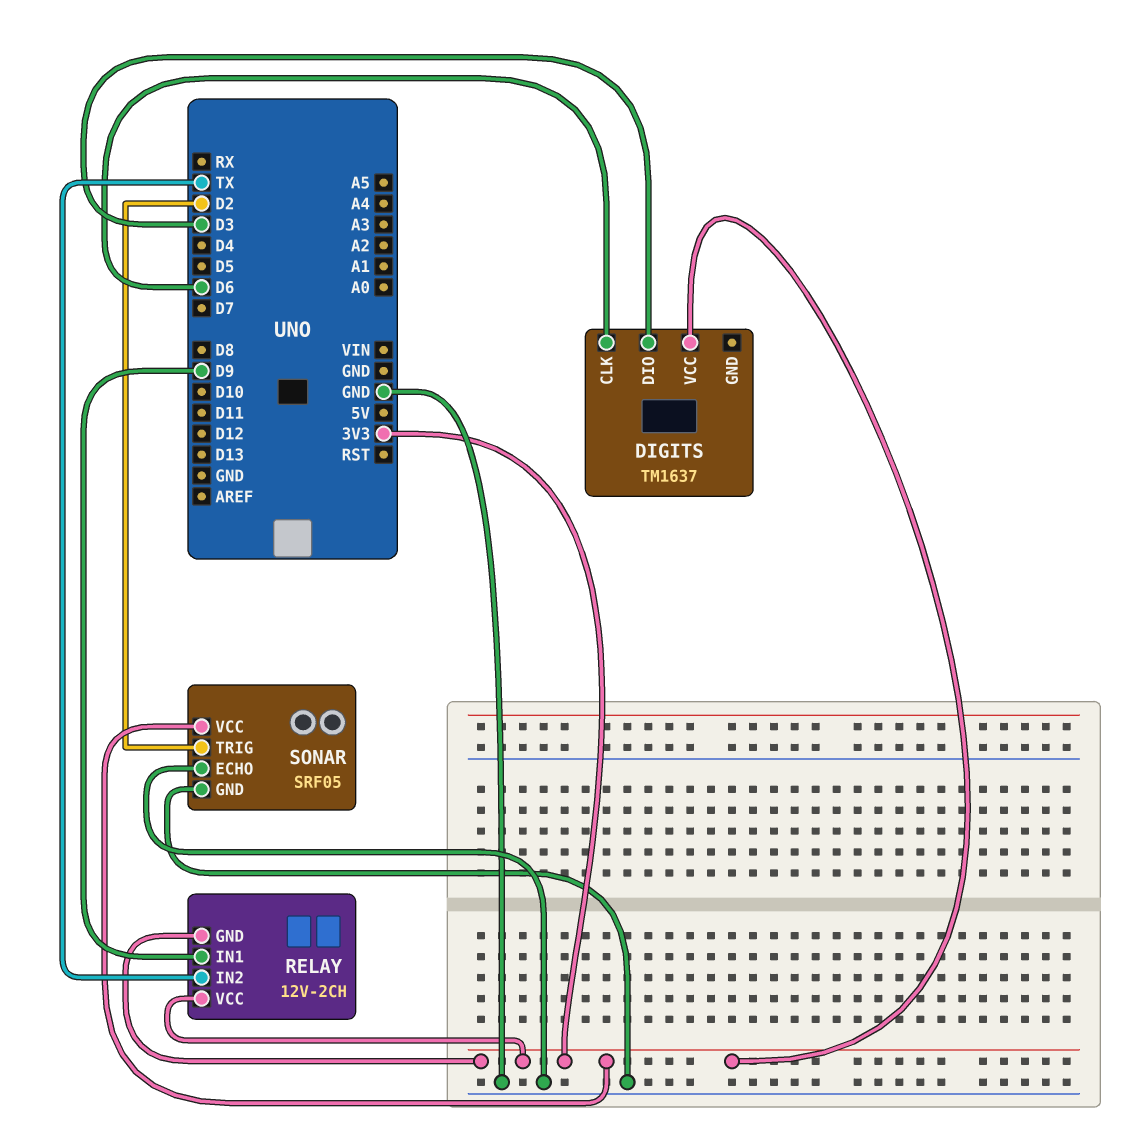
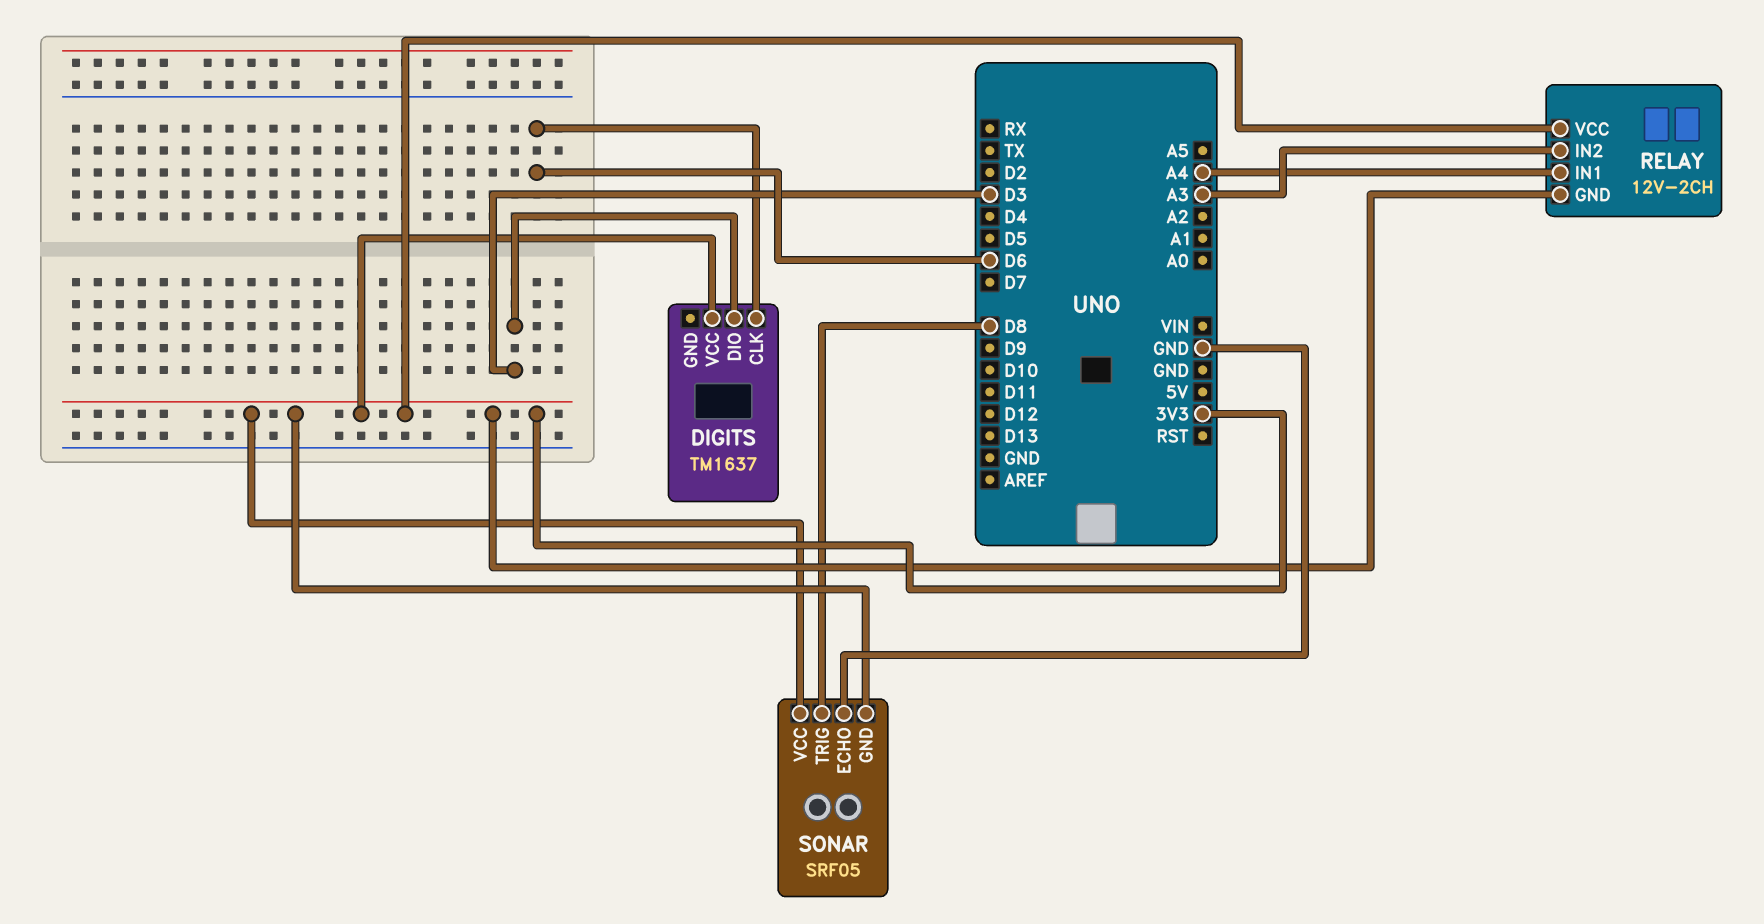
RELAY pin IN1: D9 -> A4
RELAY pin IN2: TX -> A3
SONAR pin GND: GND -> 3V3
SONAR pin TRIG: D2 -> D8

